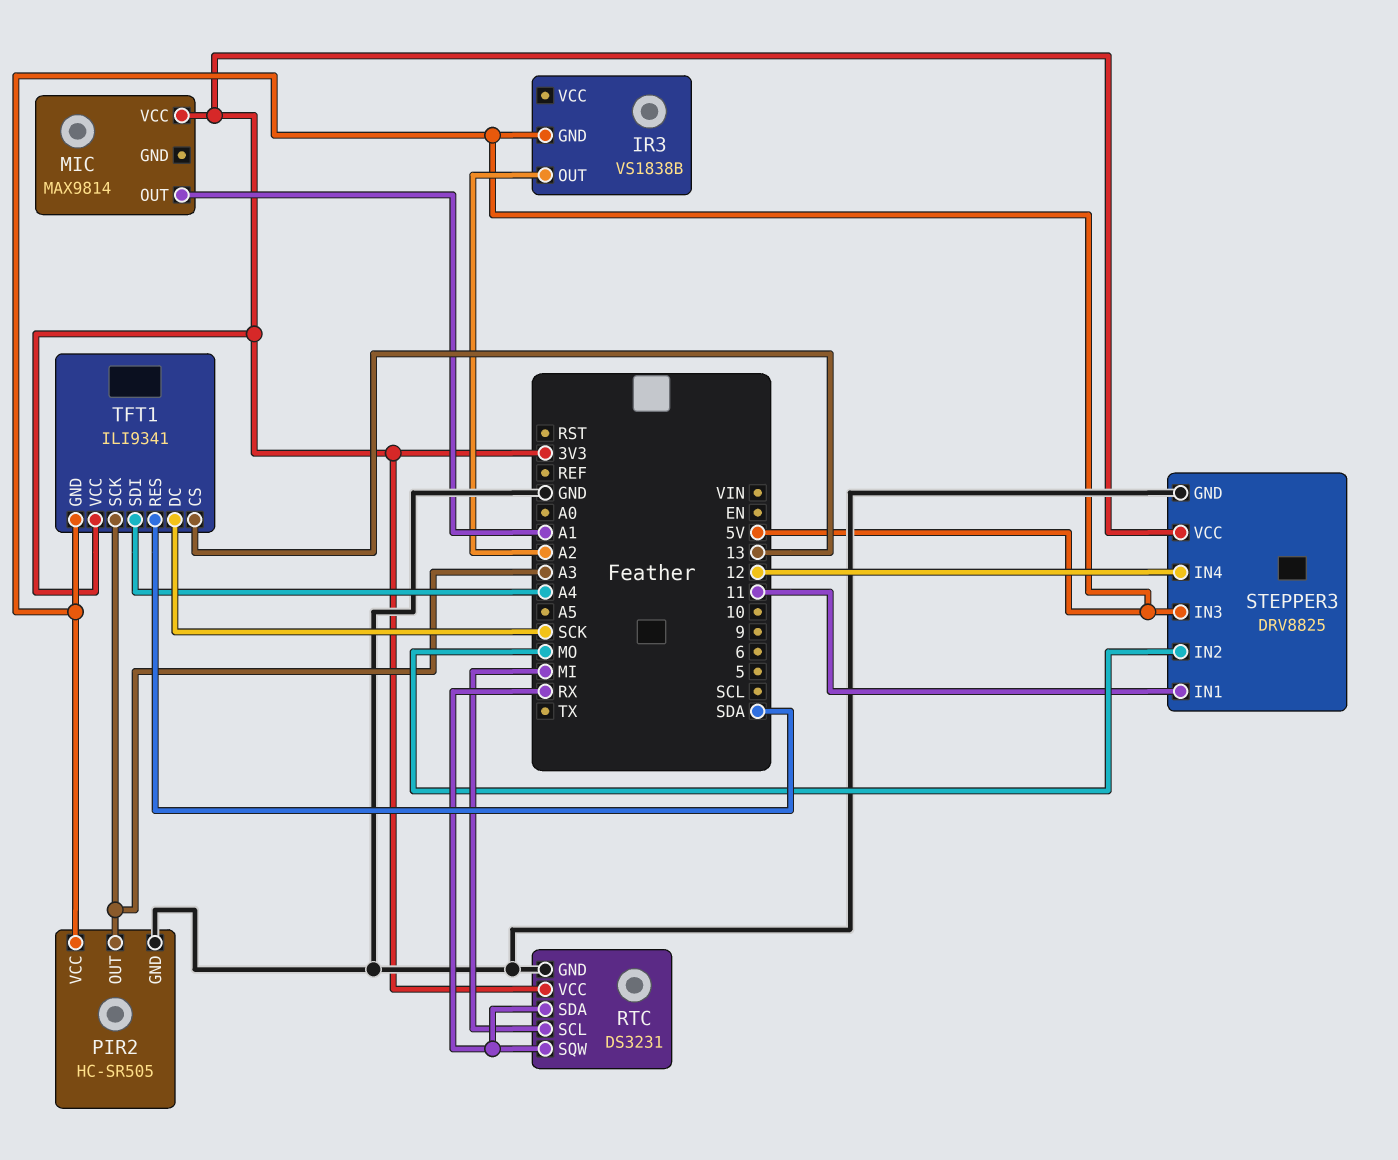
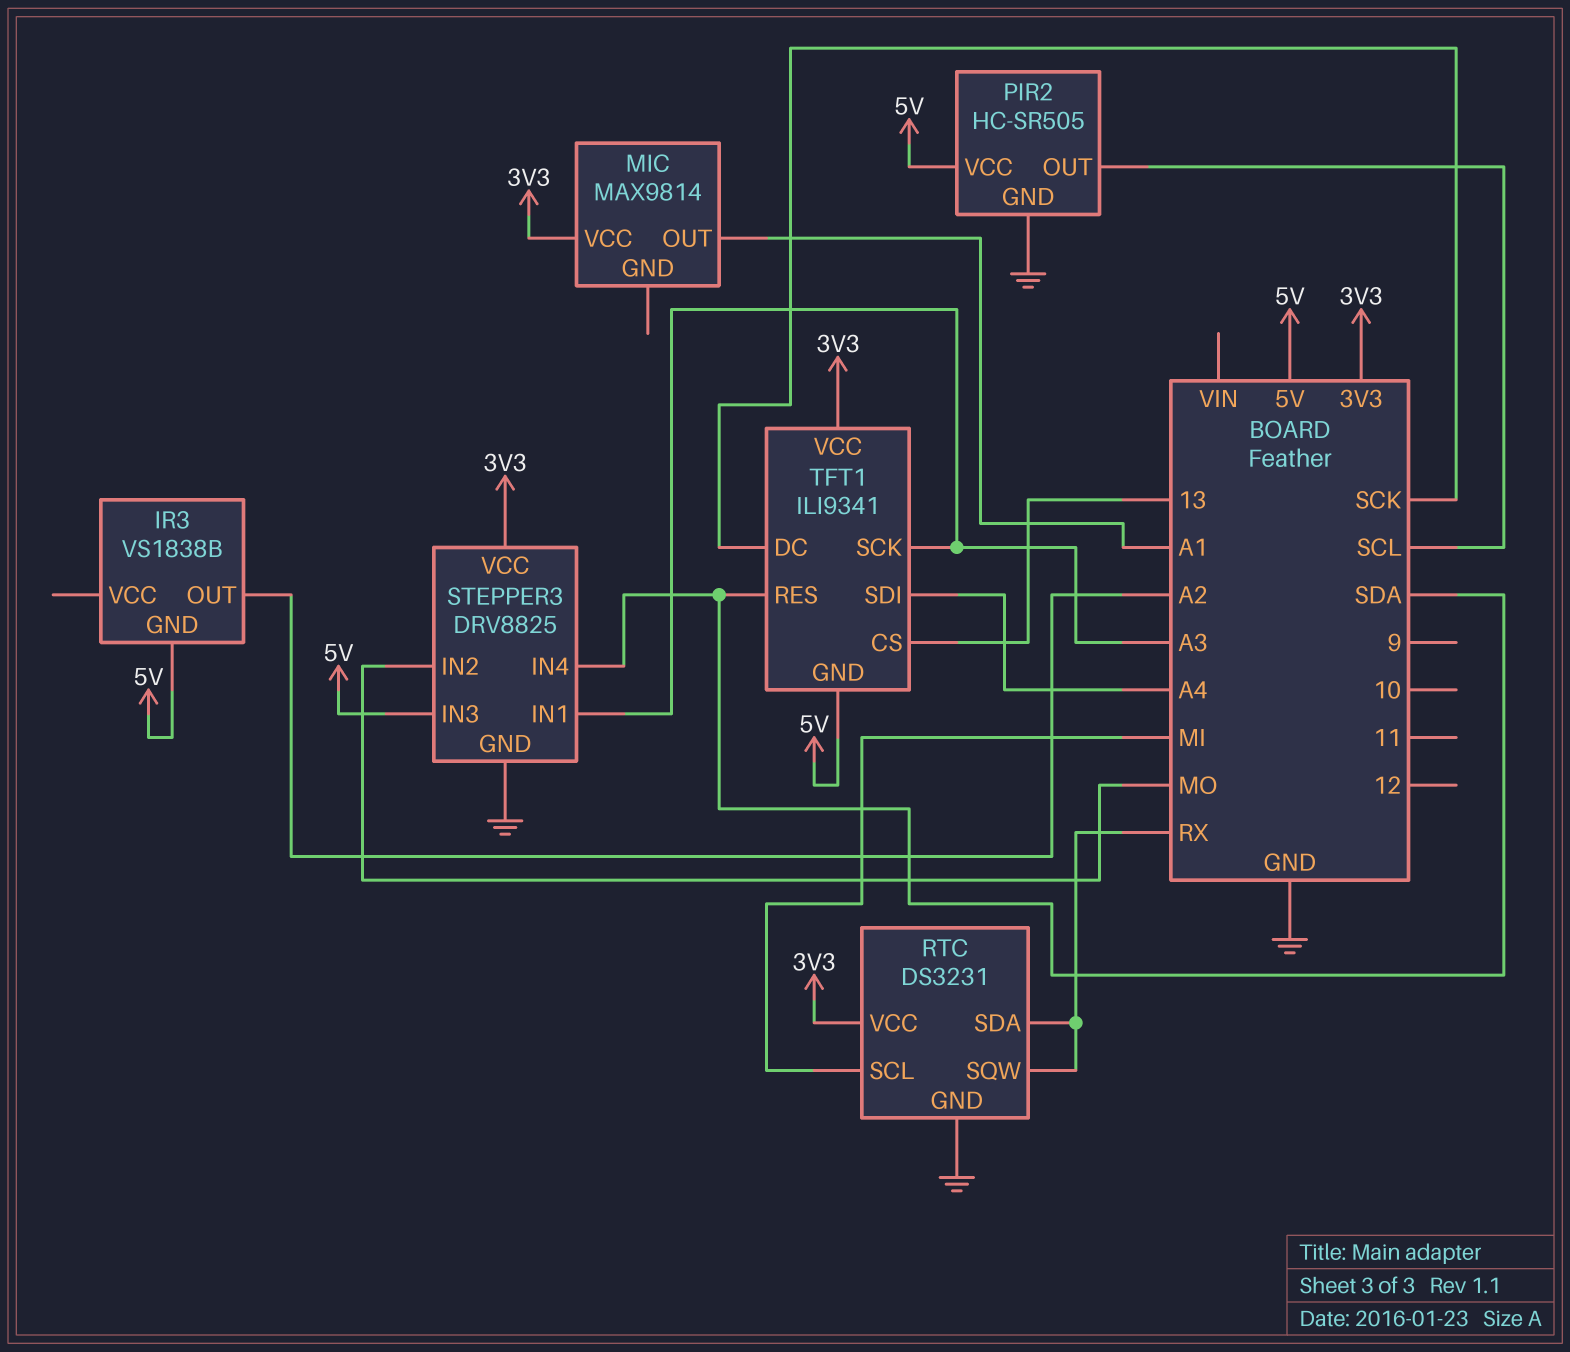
PIR2 pin OUT: A3 -> SCL
STEPPER3 pin IN1: 11 -> A3
STEPPER3 pin IN4: 12 -> SDA

